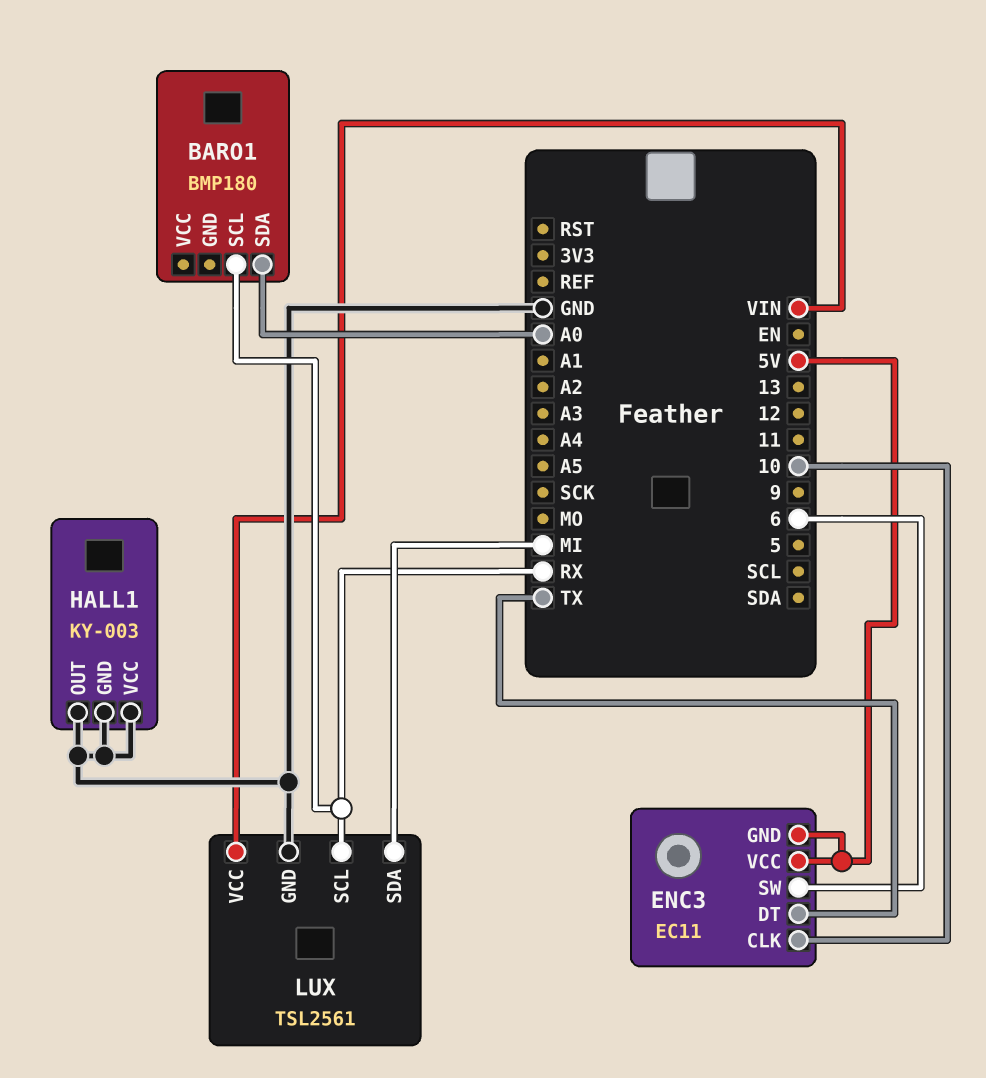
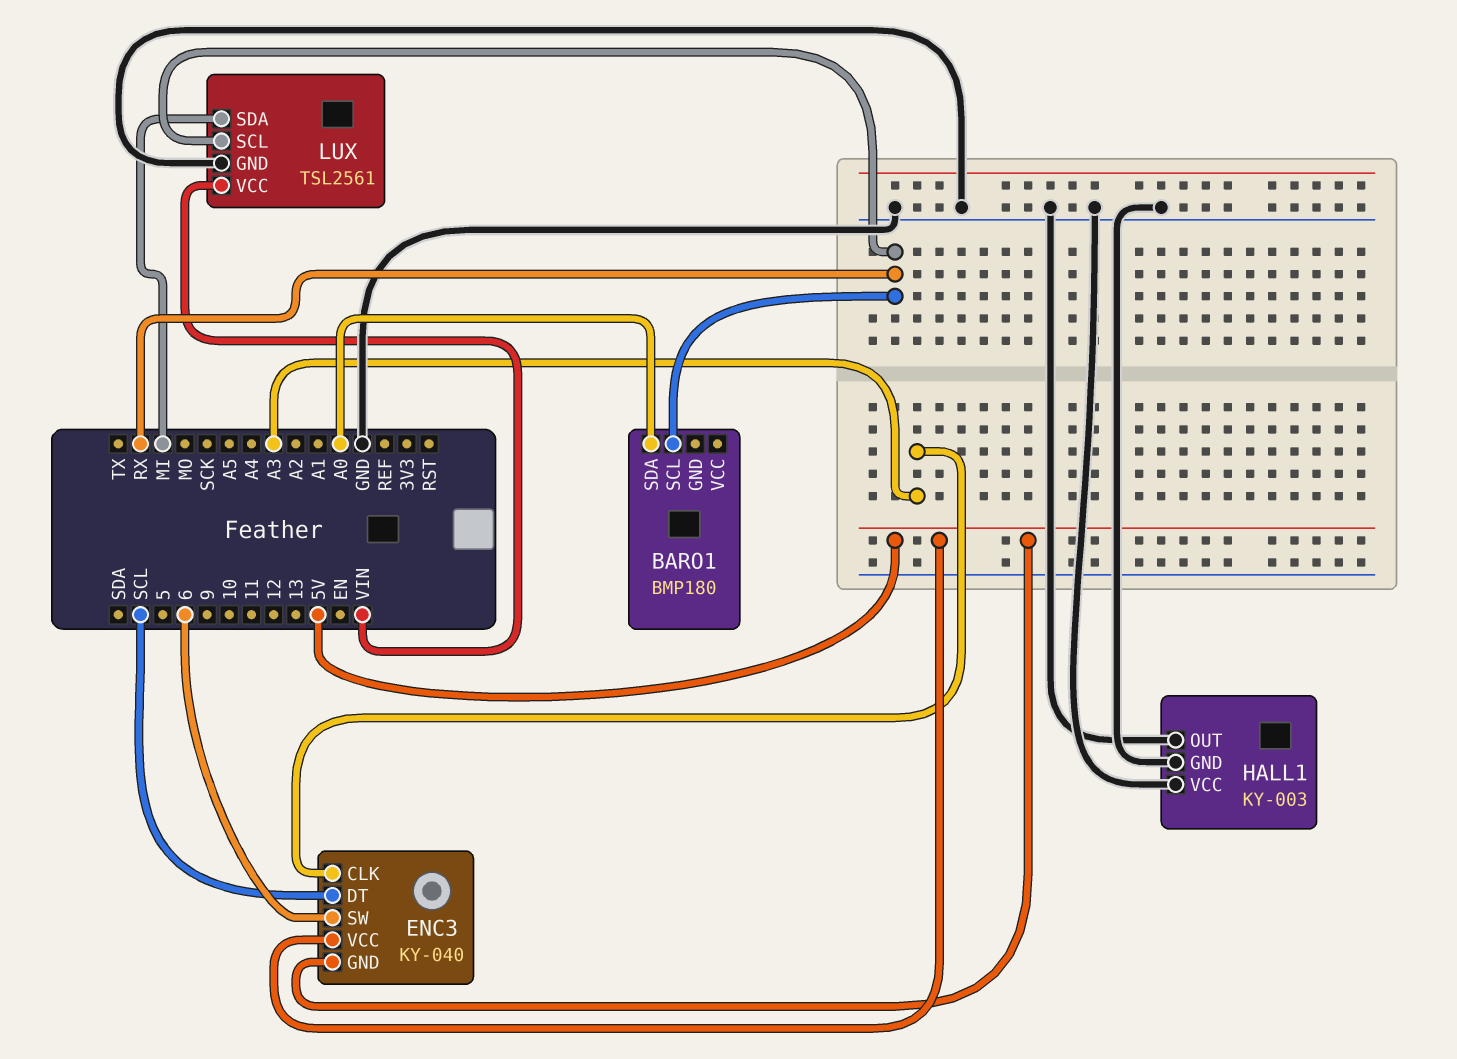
ENC3: EC11 -> KY-040
ENC3 pin CLK: 10 -> A3
ENC3 pin DT: TX -> SCL

